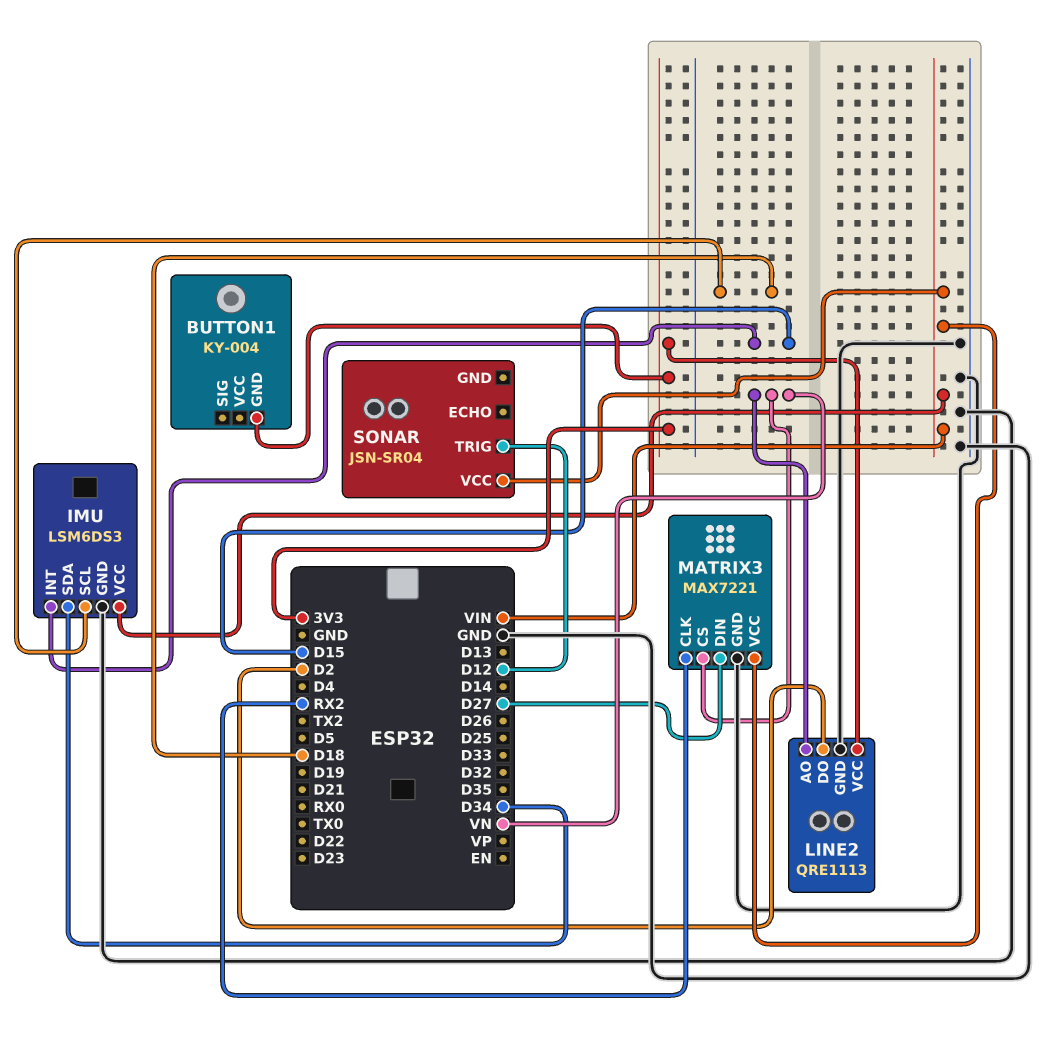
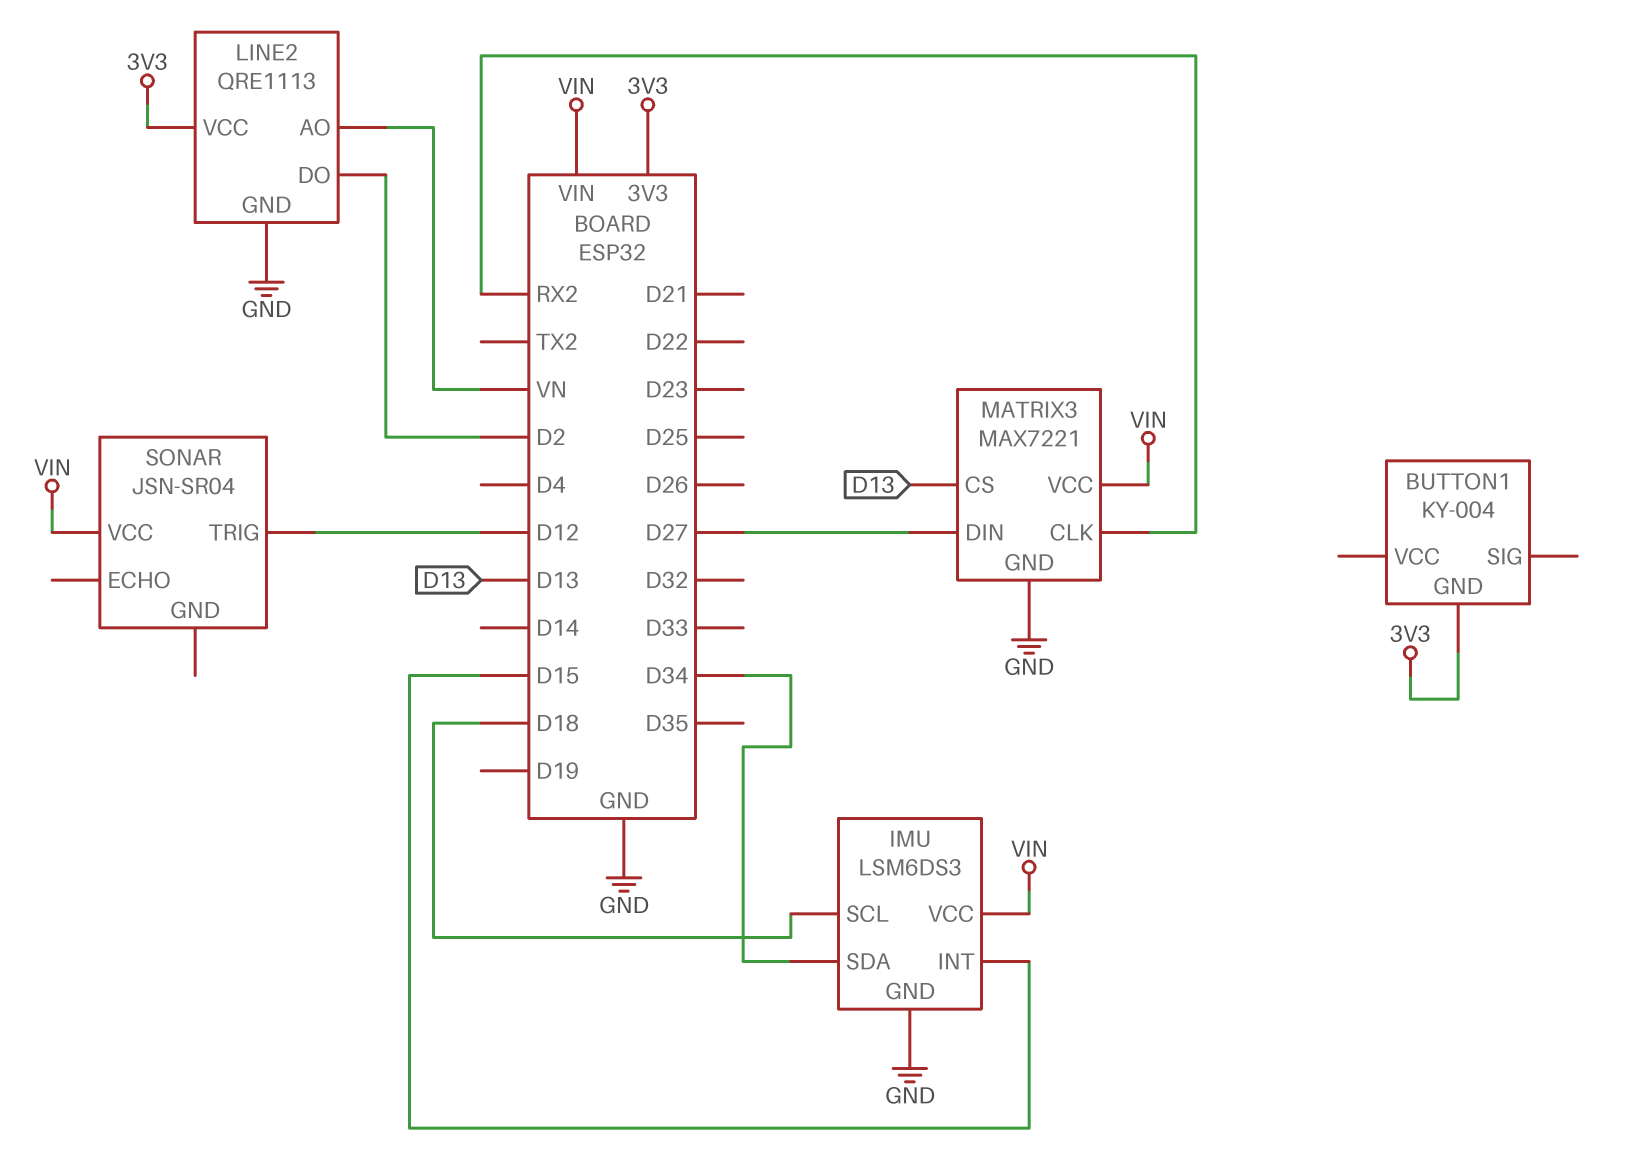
MATRIX3 pin CS: VN -> D13

